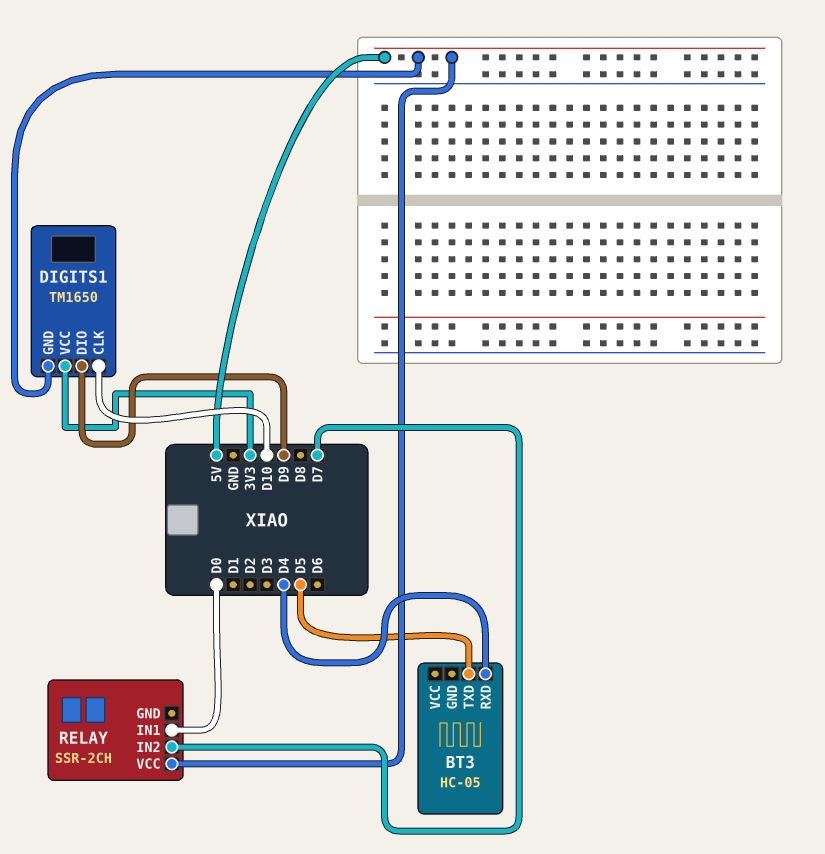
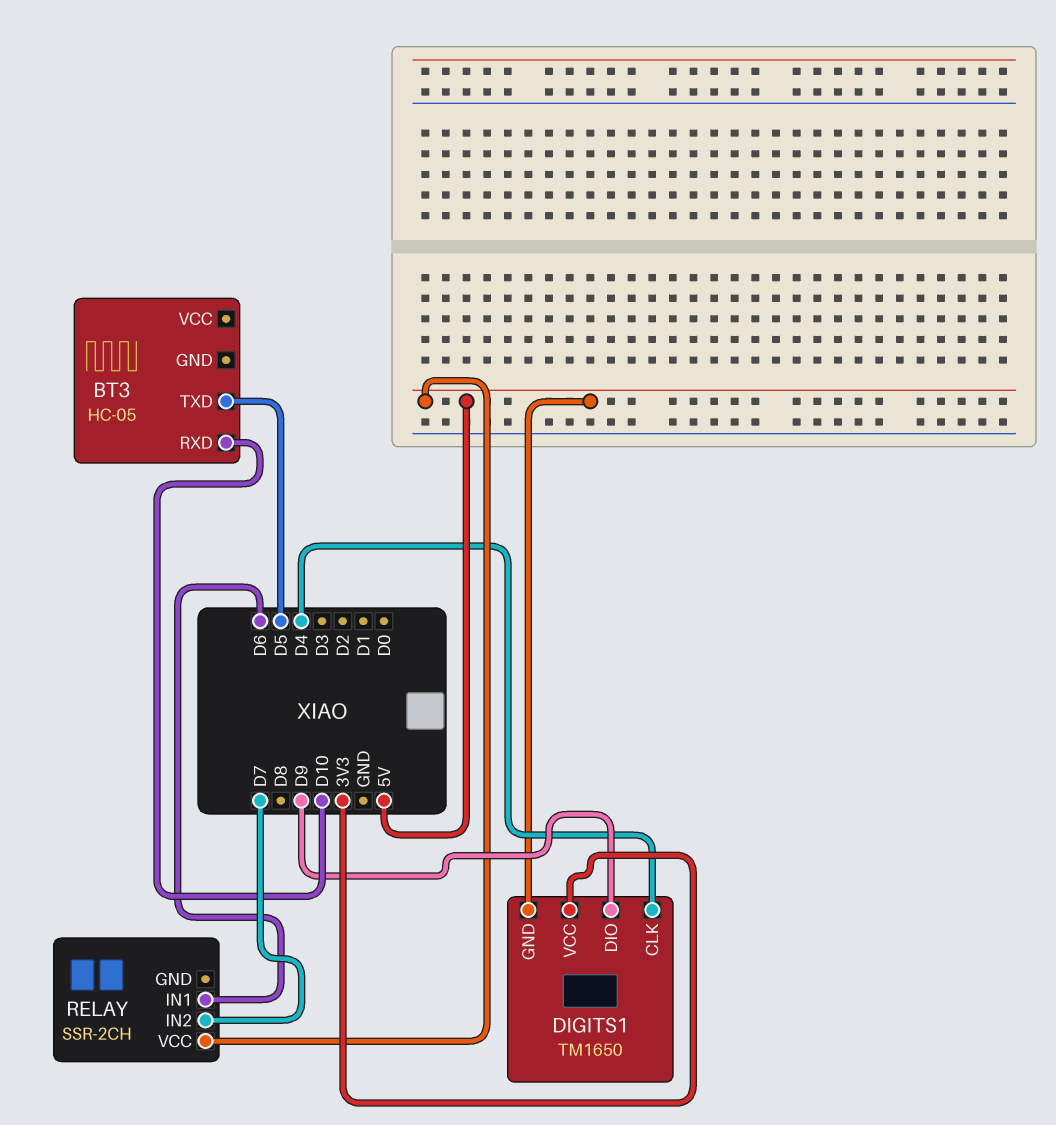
BT3 pin RXD: D4 -> D10
DIGITS1 pin CLK: D10 -> D4
RELAY pin IN1: D0 -> D6

